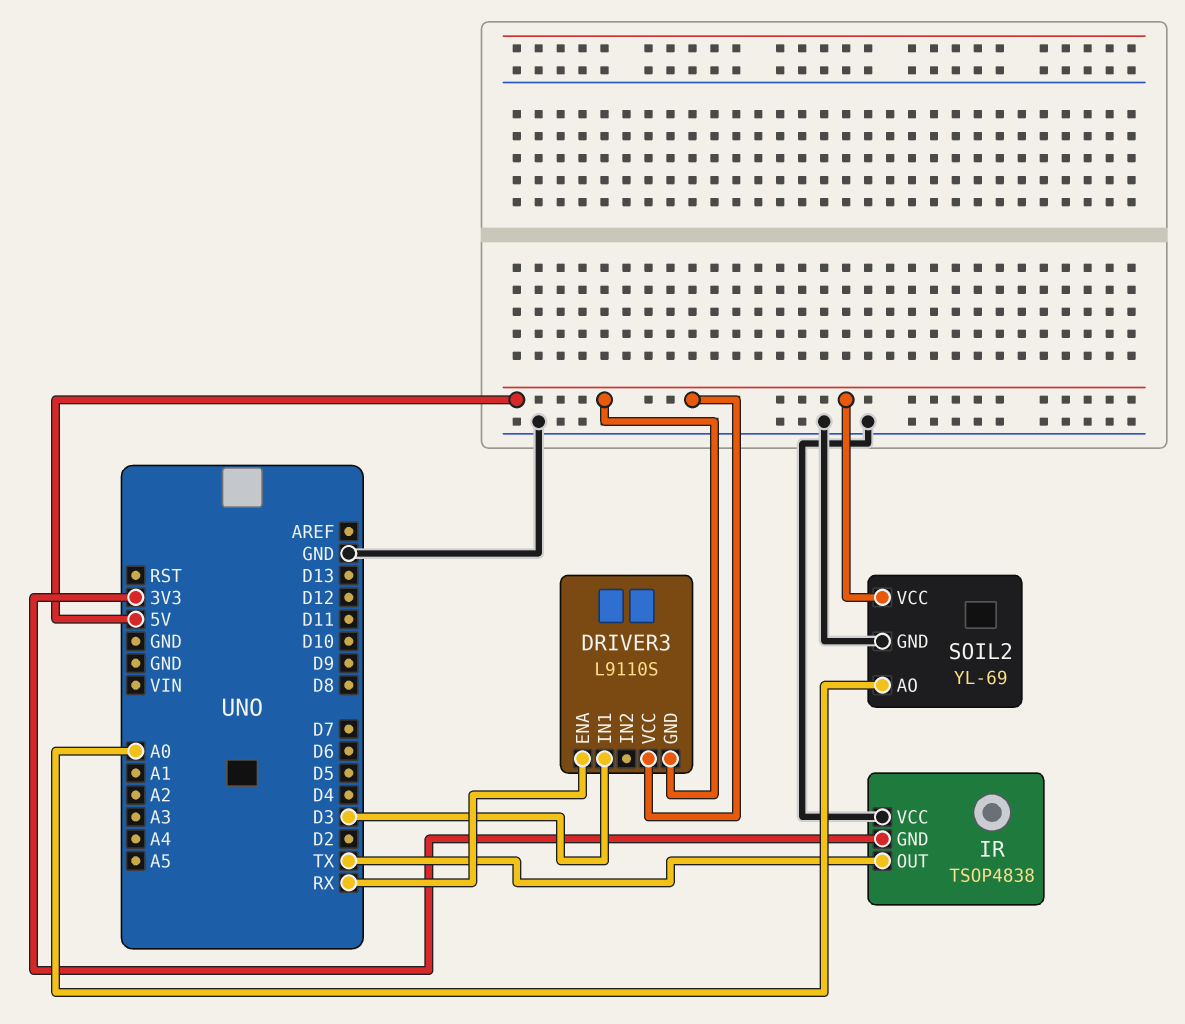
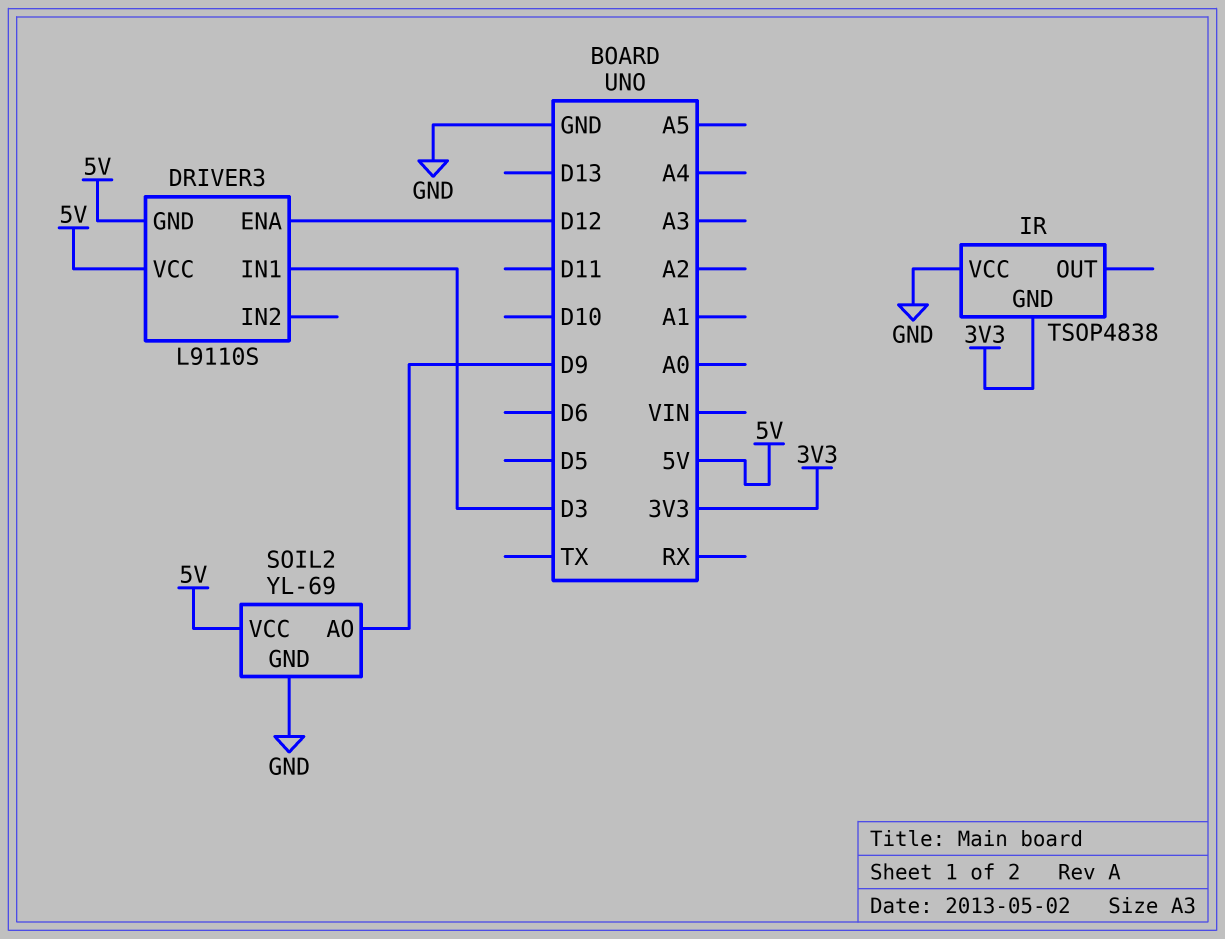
DRIVER3 pin ENA: RX -> D12
IR pin OUT: TX -> none
SOIL2 pin AO: A0 -> D9

